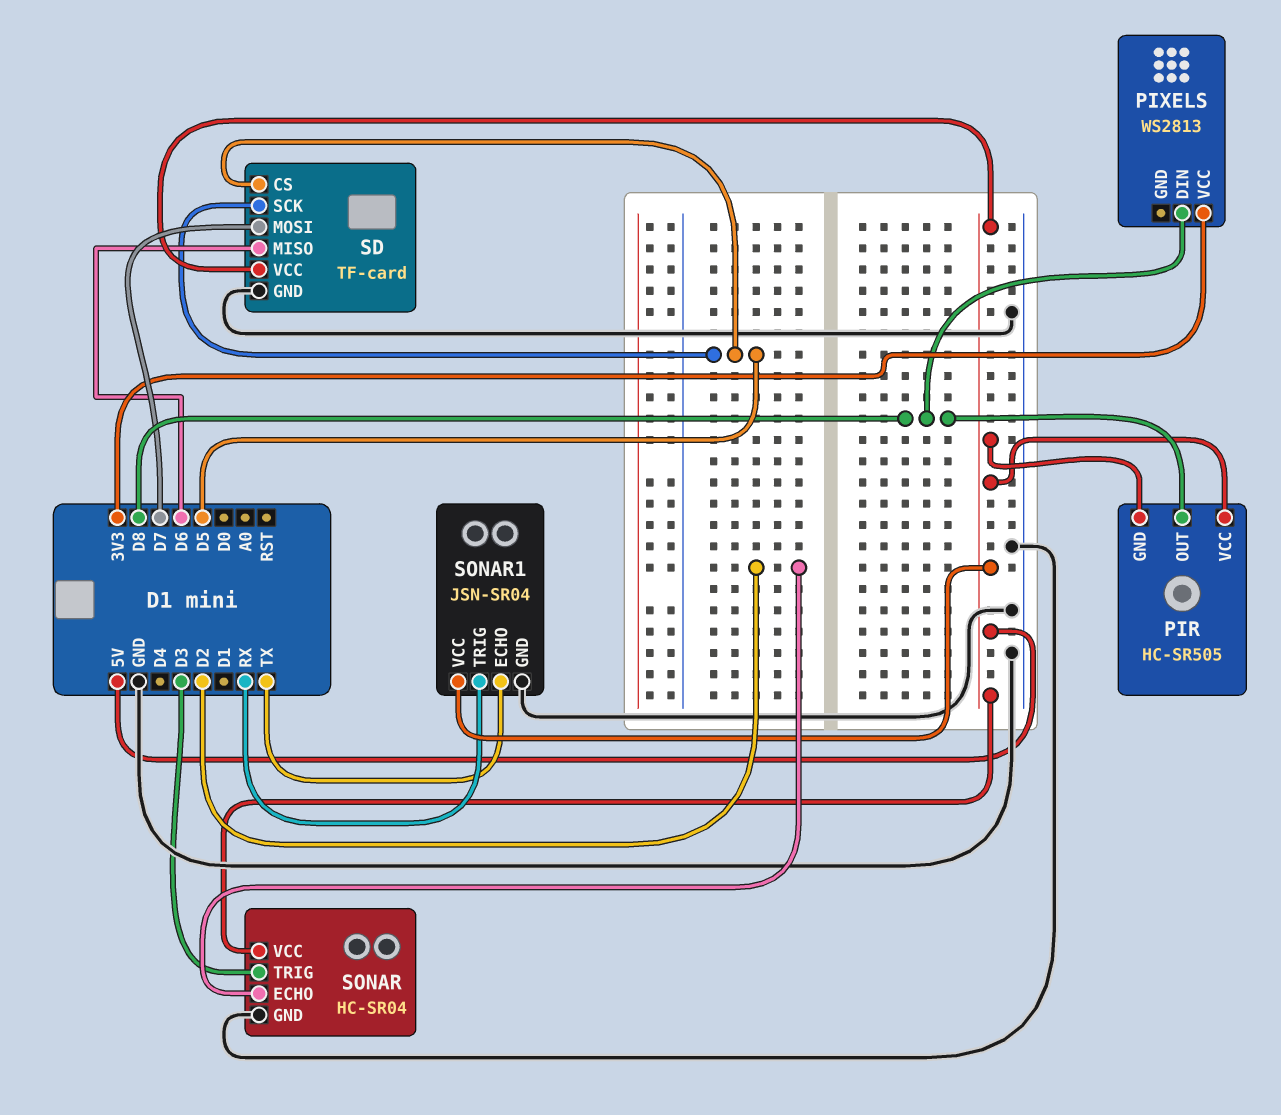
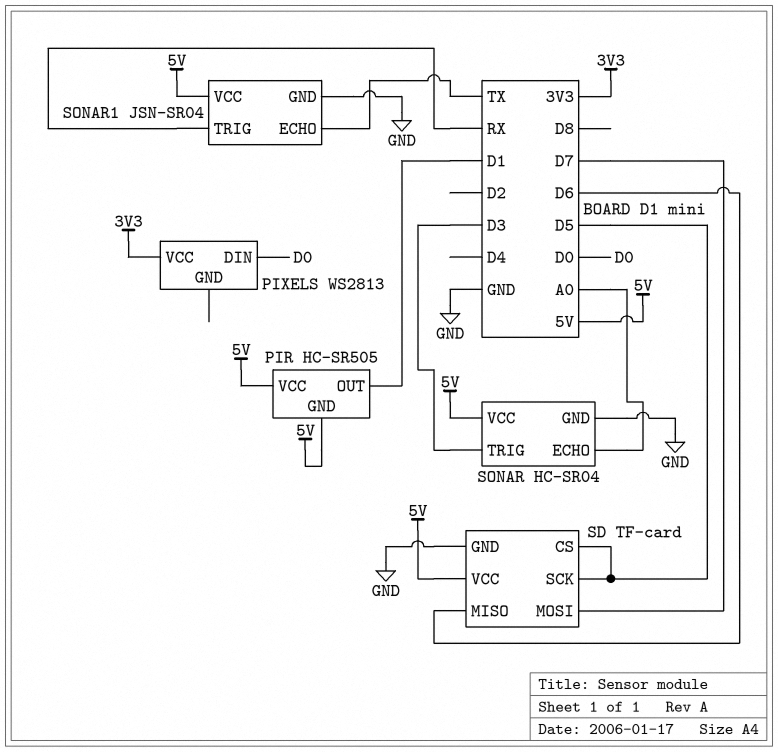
PIR pin OUT: D8 -> D1
PIXELS pin DIN: D8 -> D0
SONAR pin ECHO: D2 -> A0

